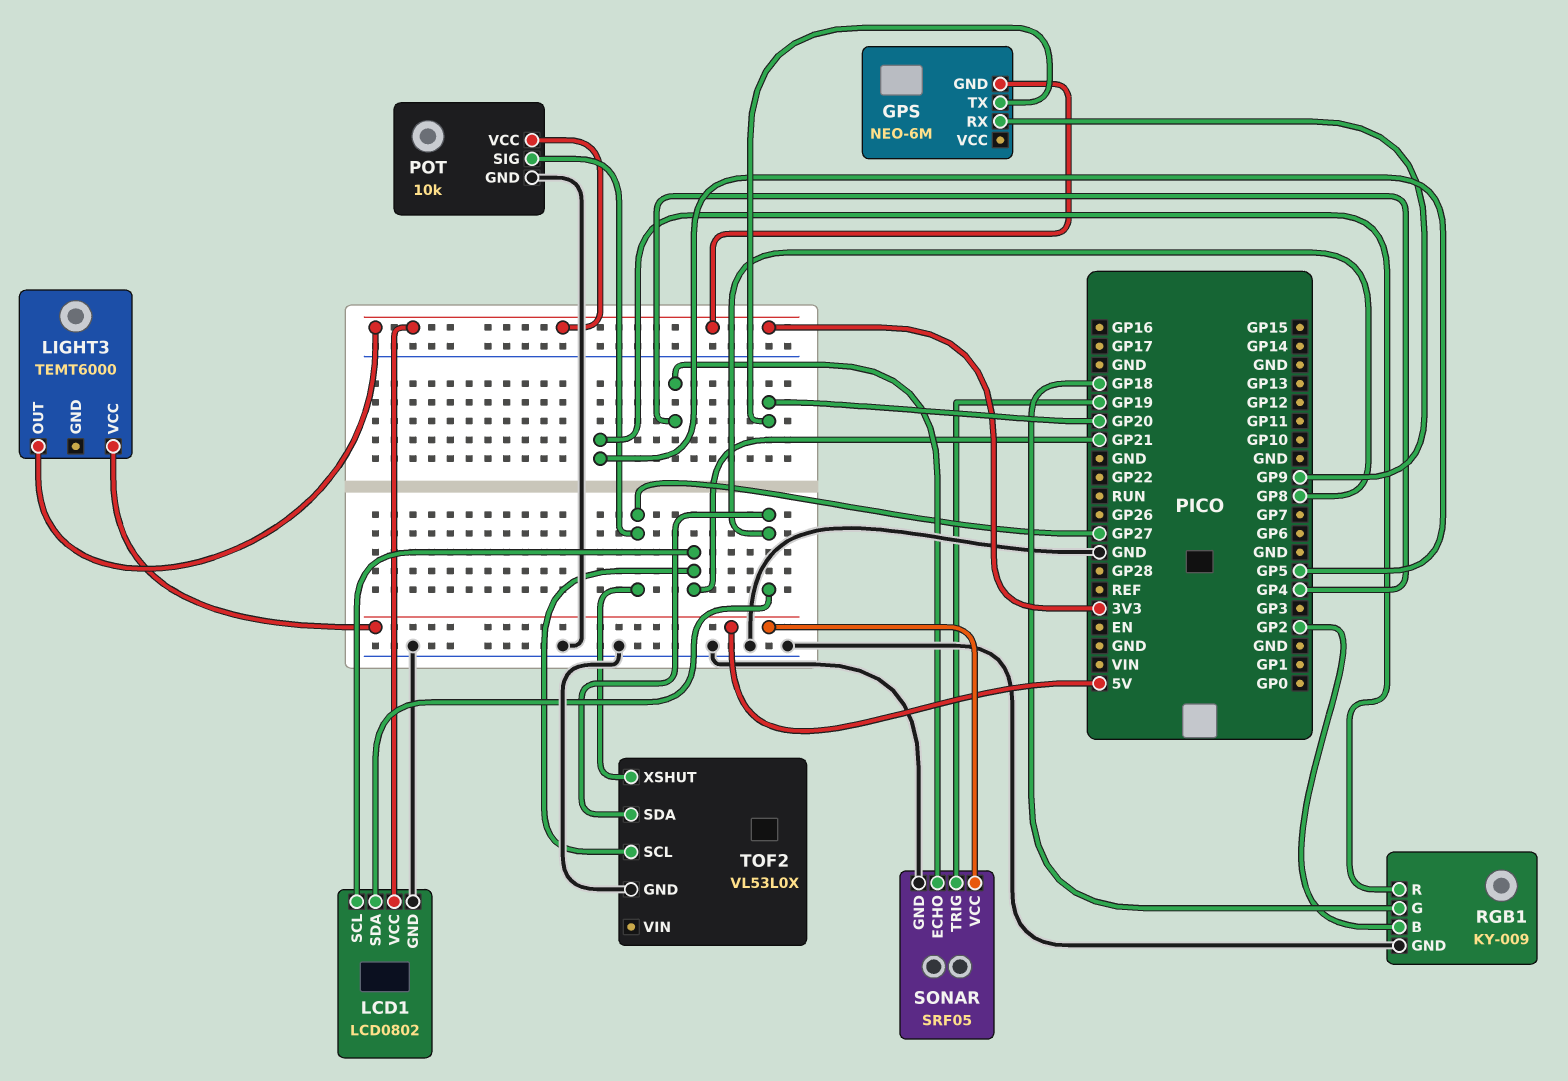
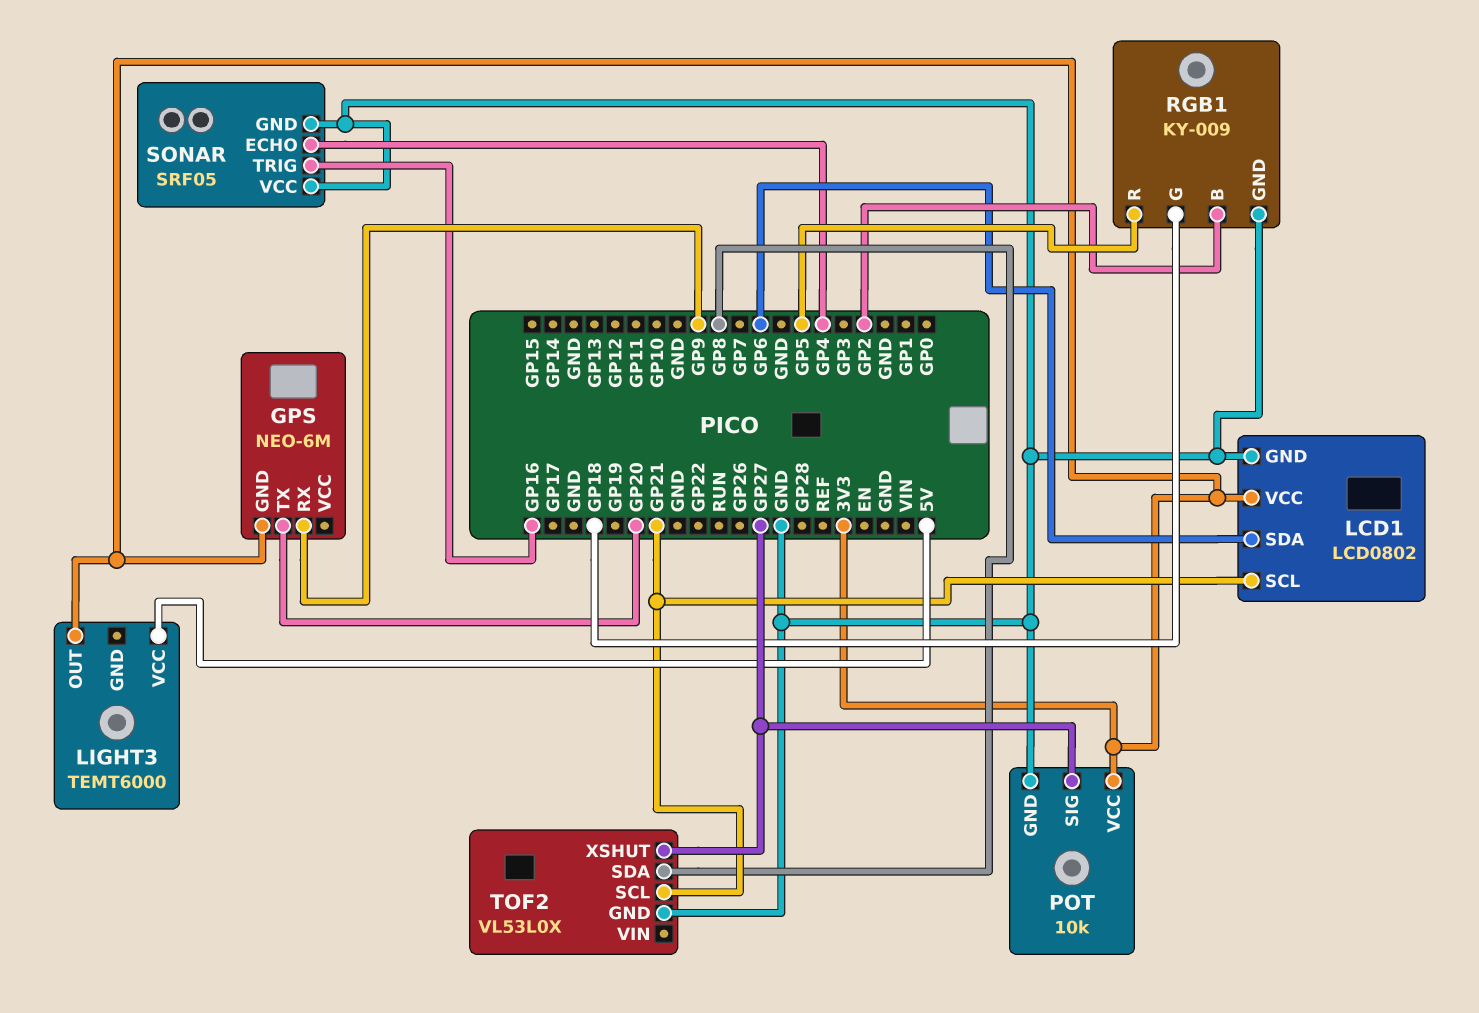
LCD1 pin SDA: GP8 -> GP6
SONAR pin TRIG: GP19 -> GP16
SONAR pin VCC: 5V -> GND

